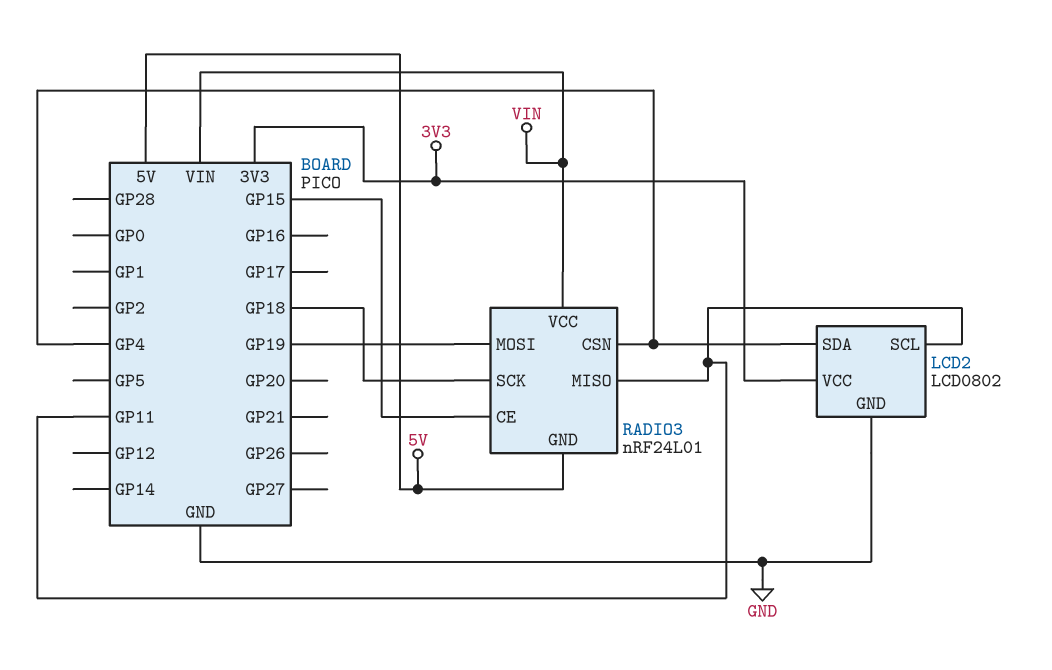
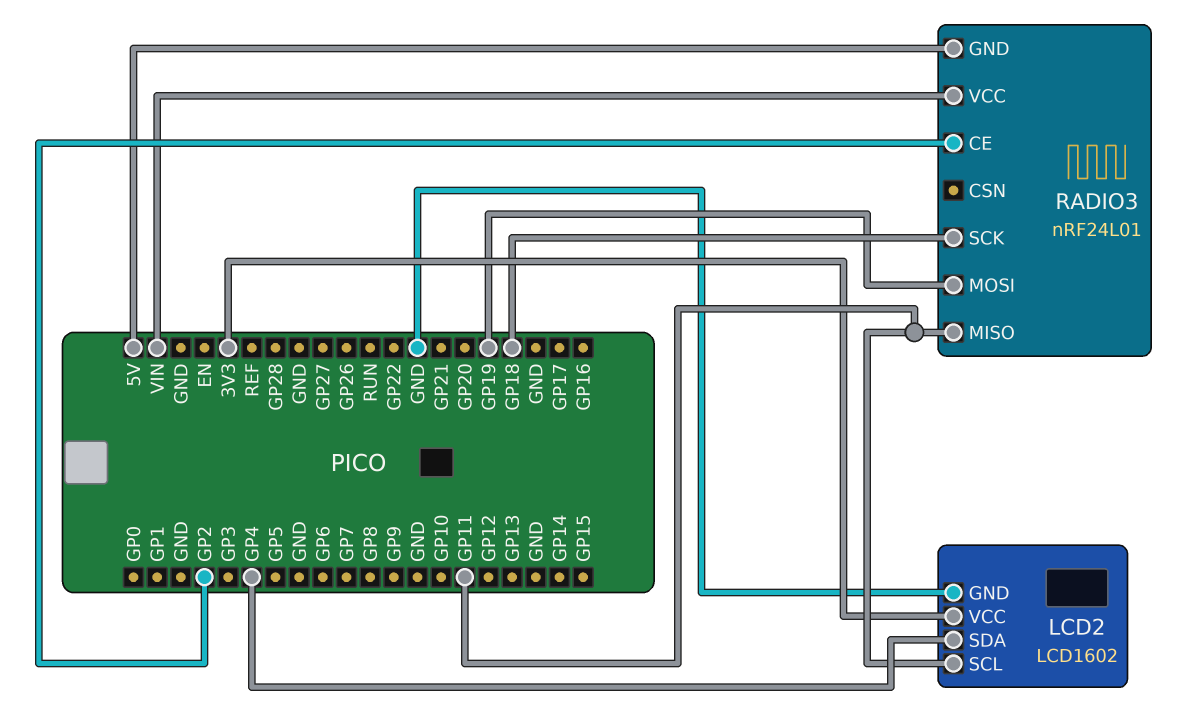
LCD2: LCD0802 -> LCD1602
RADIO3 pin CE: GP15 -> GP2
RADIO3 pin CSN: GP4 -> none

